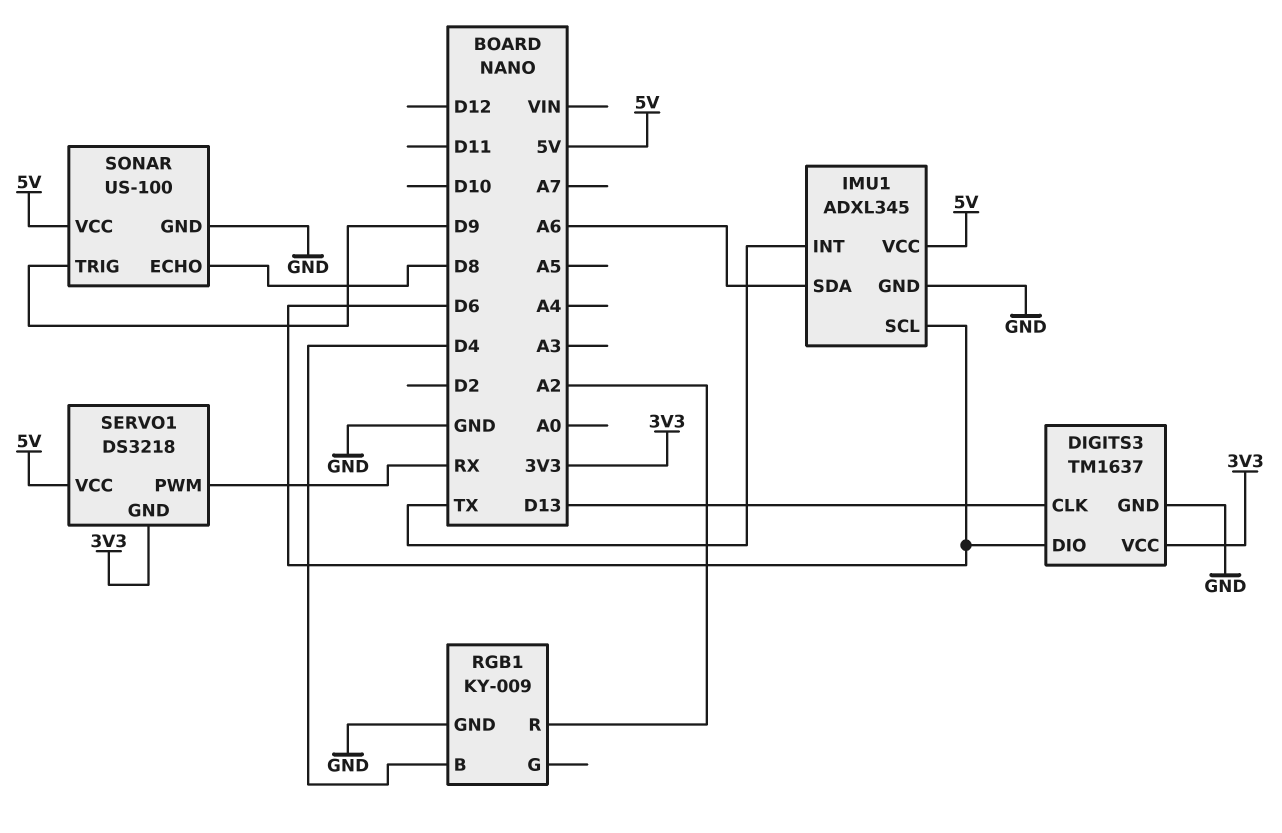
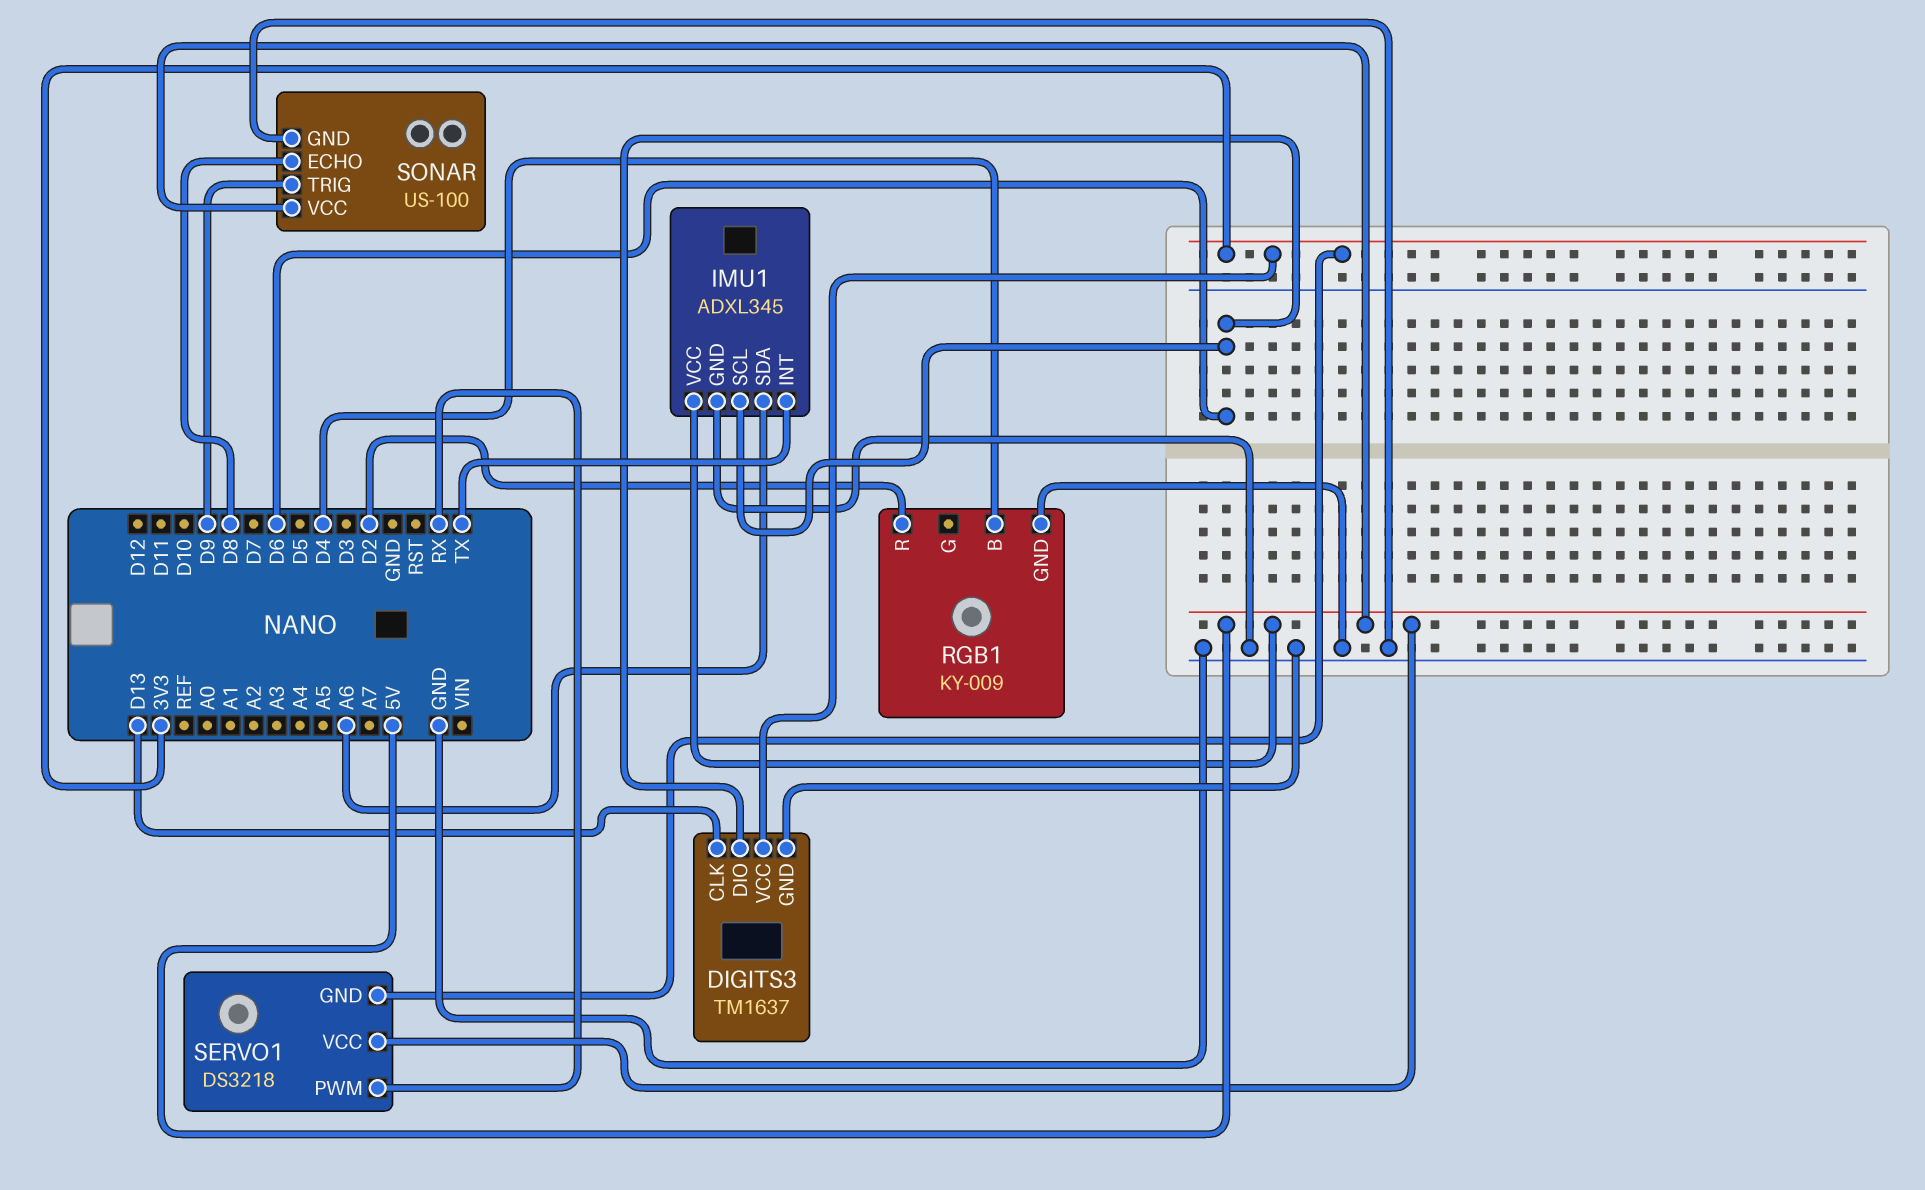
RGB1 pin R: A2 -> D2

